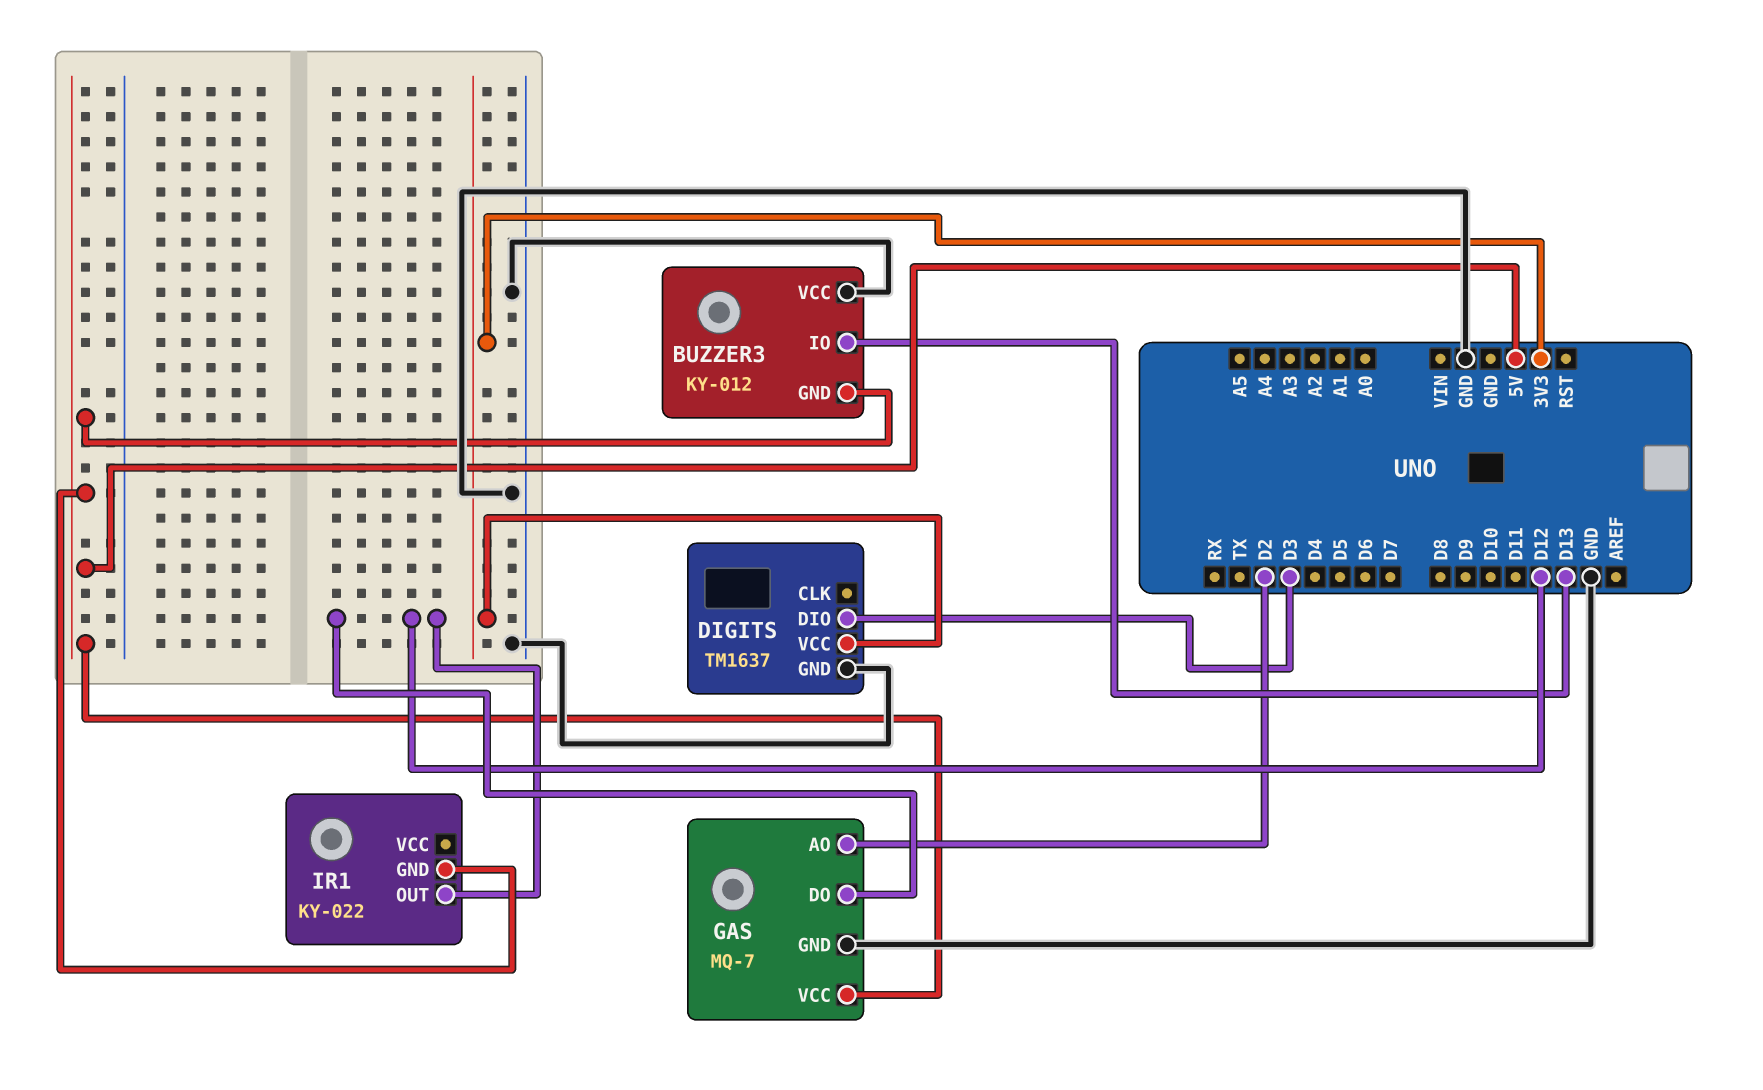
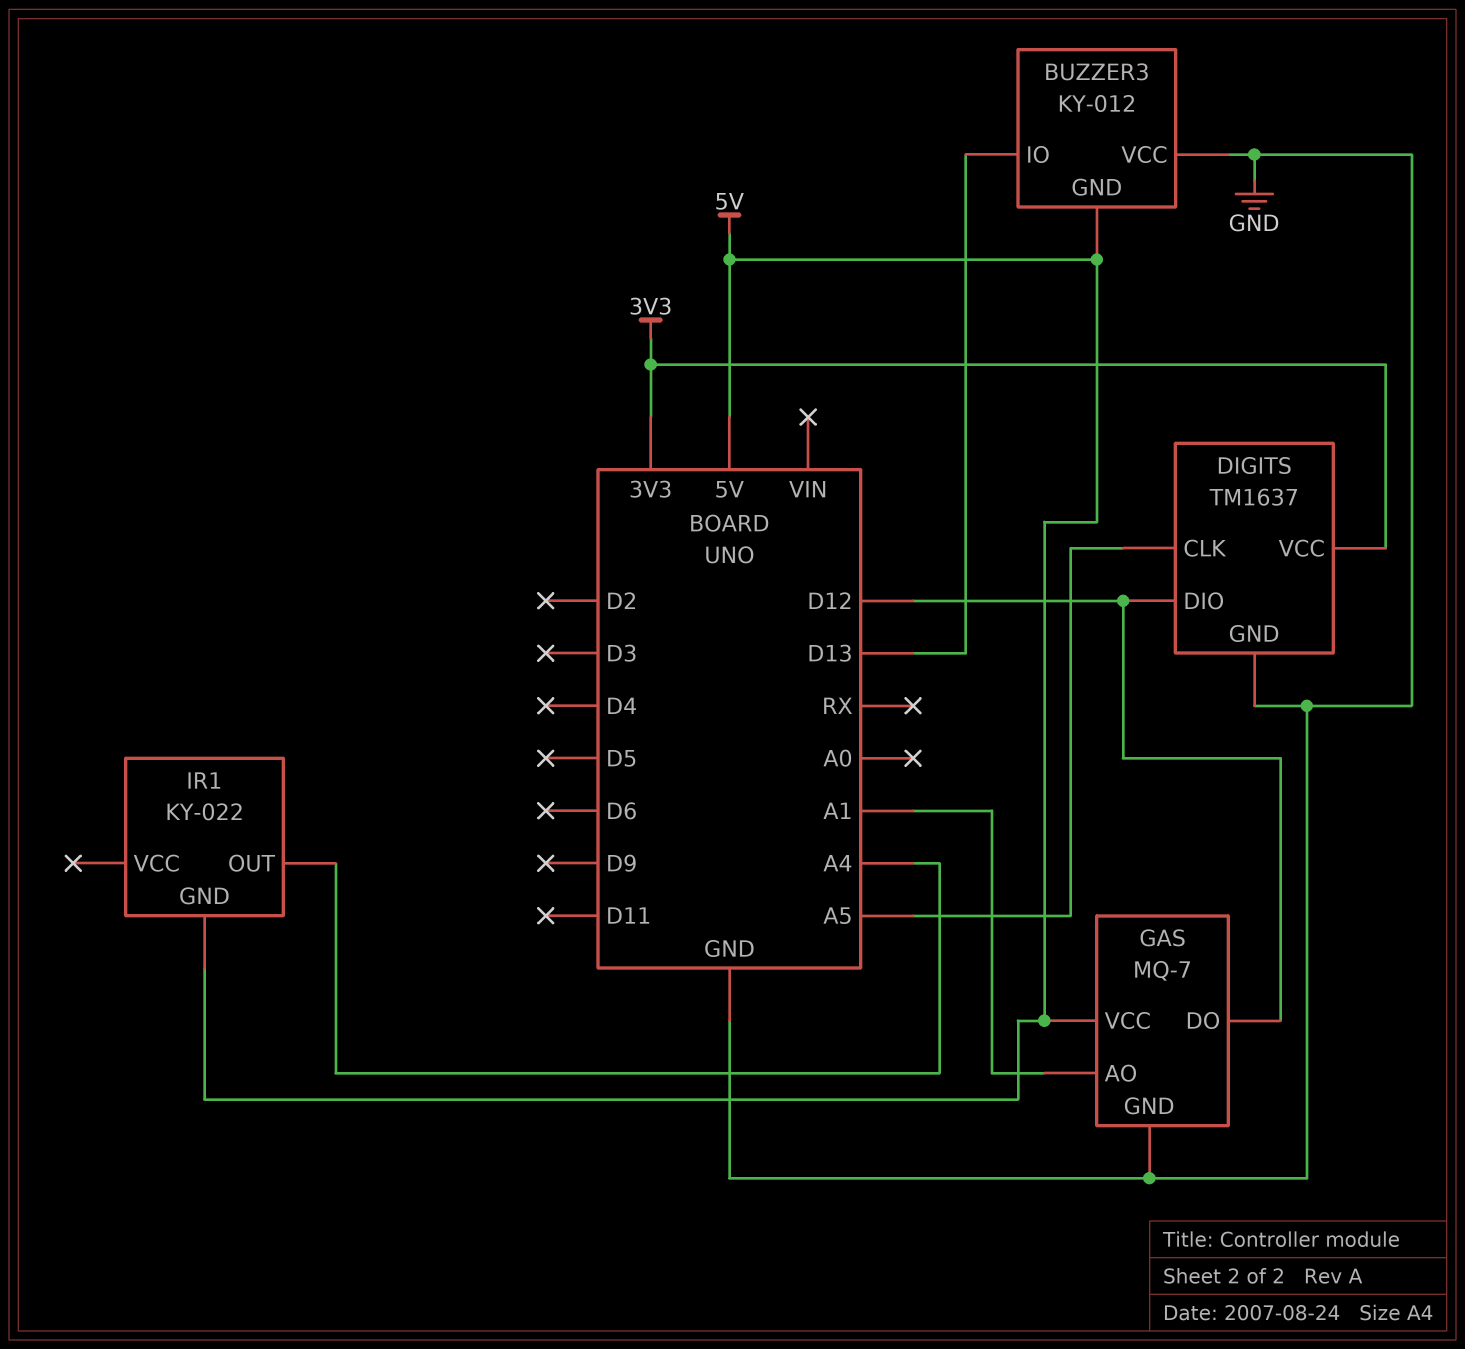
DIGITS pin CLK: none -> A5
DIGITS pin DIO: D3 -> D12
GAS pin AO: D2 -> A1
IR1 pin OUT: D12 -> A4

